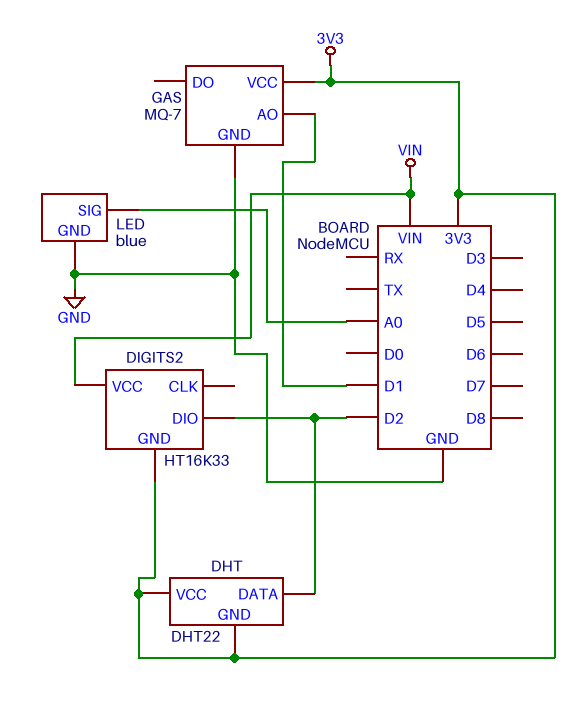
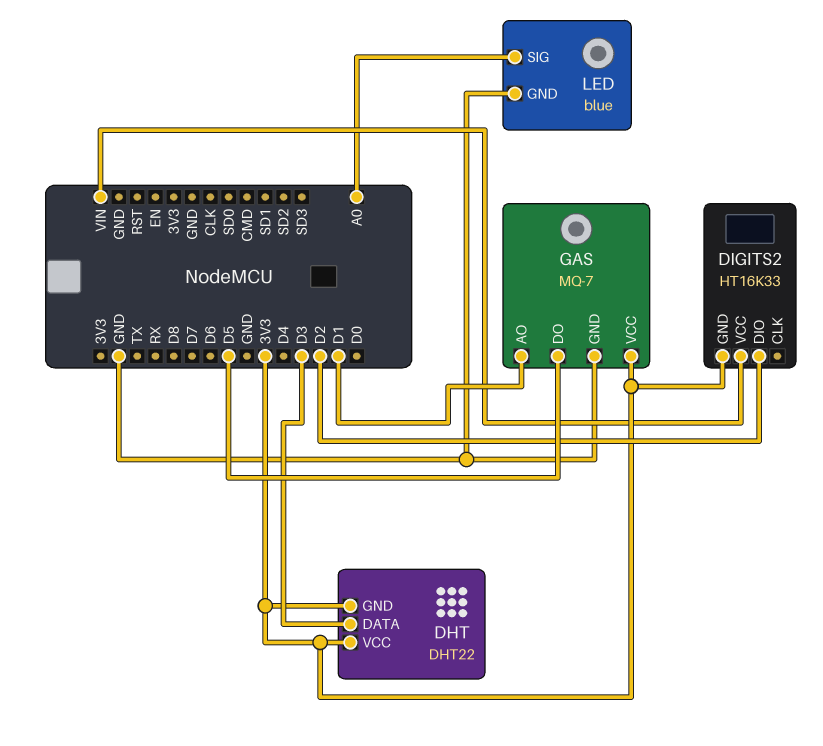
DHT pin DATA: D2 -> D3
GAS pin DO: none -> D5

